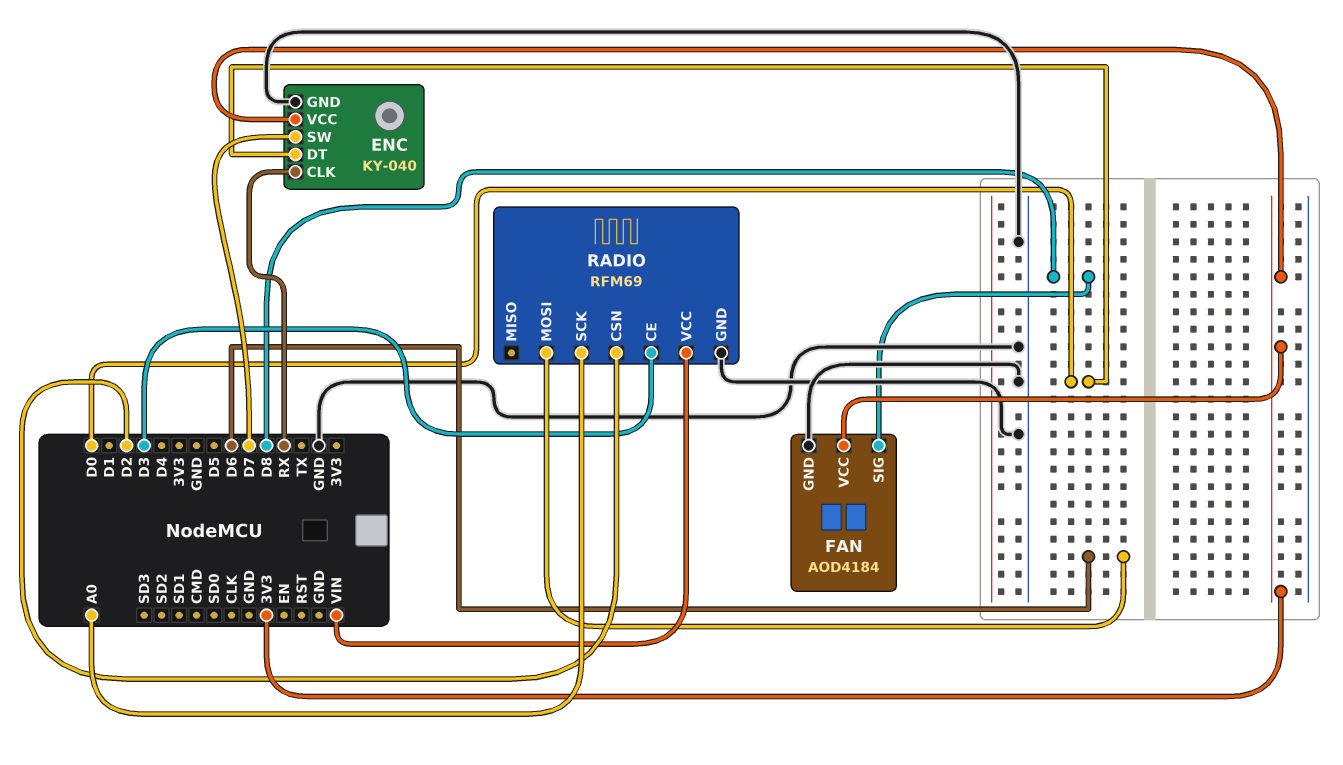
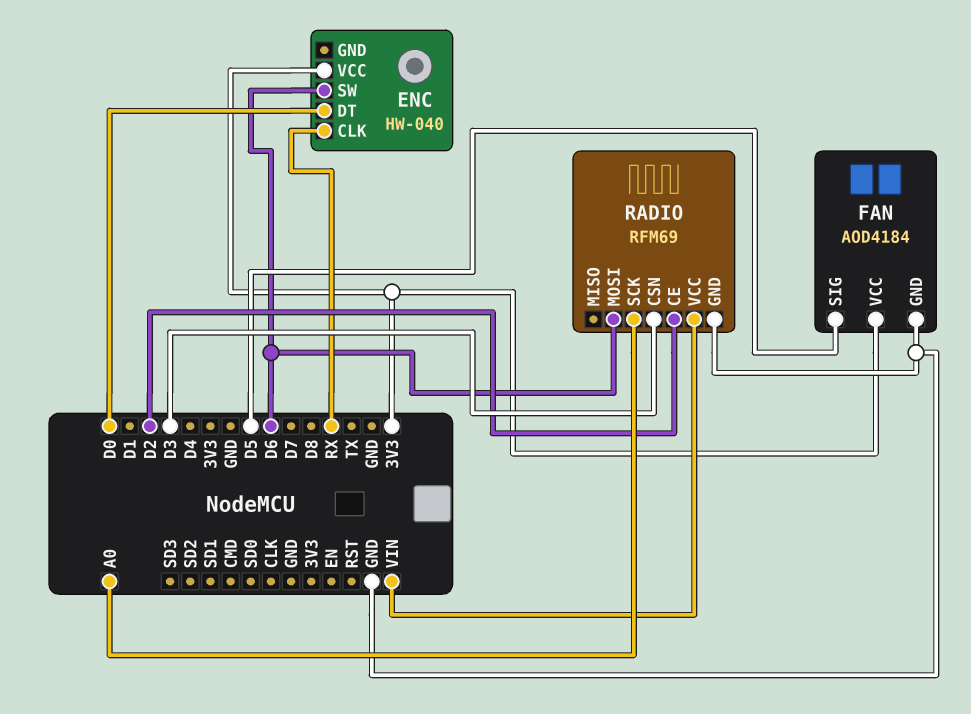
ENC: KY-040 -> HW-040
ENC pin GND: GND -> none
ENC pin SW: D7 -> D6
FAN pin SIG: D8 -> D5
RADIO pin CE: D3 -> D2
RADIO pin CSN: D2 -> D3

